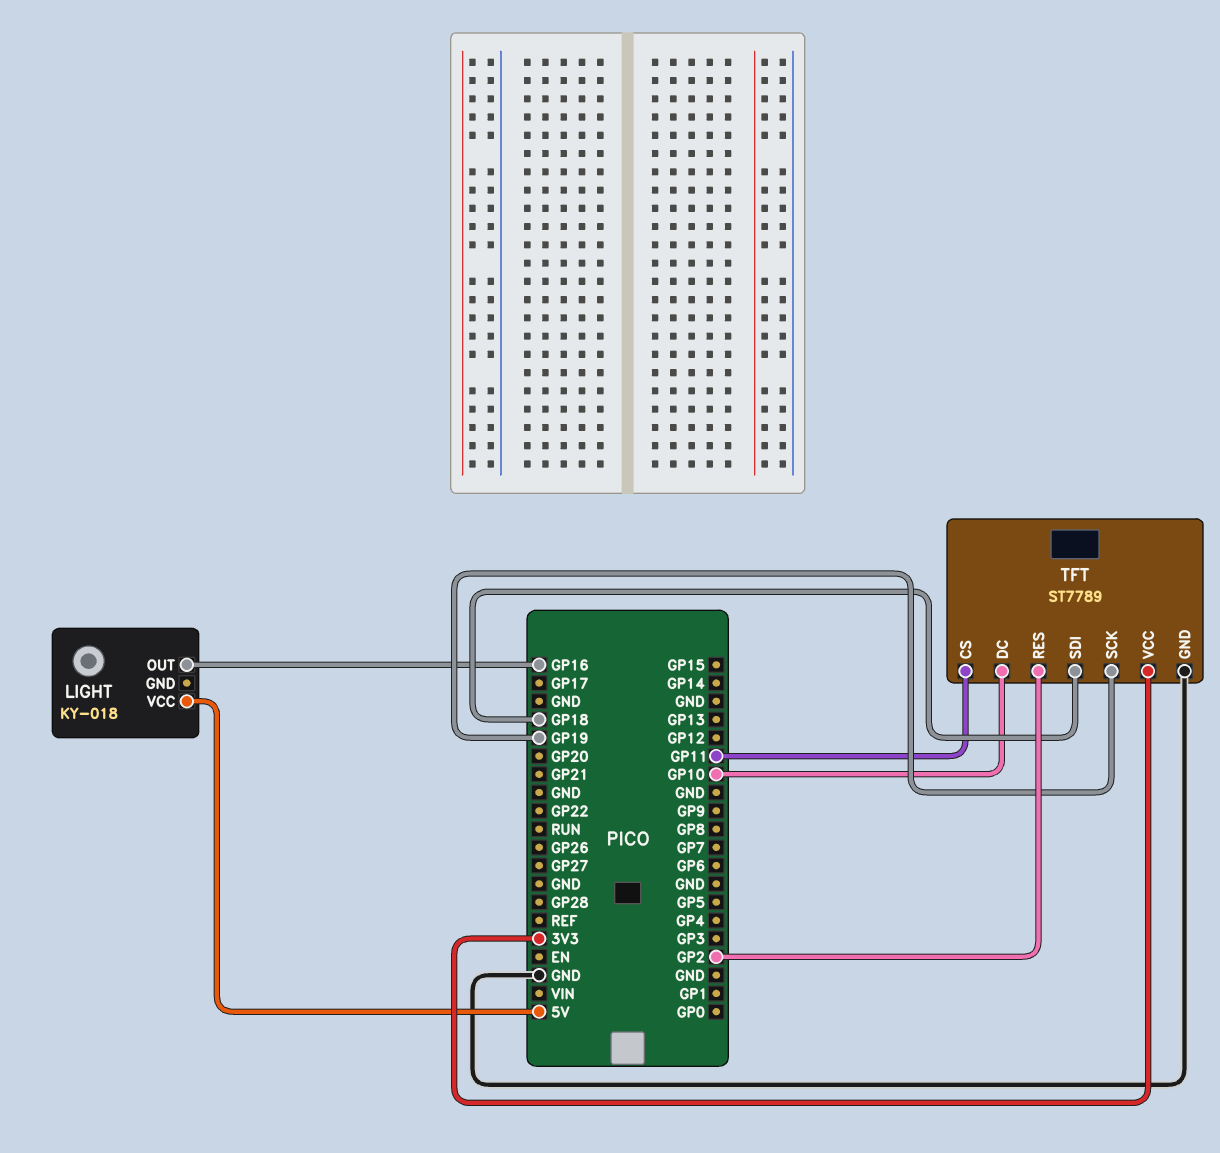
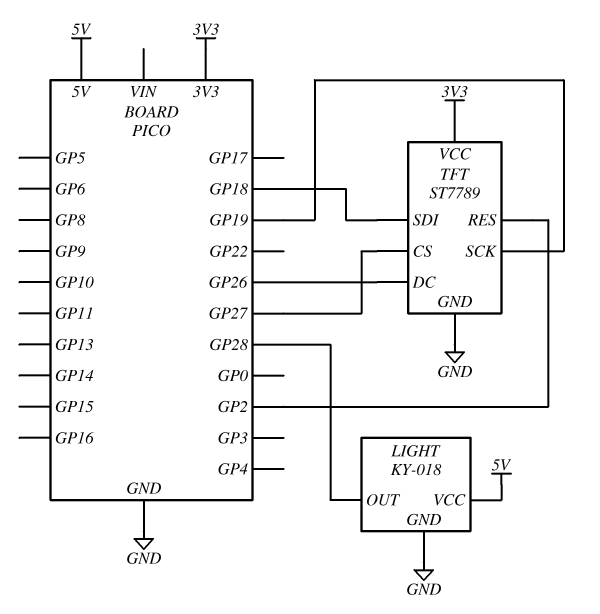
LIGHT pin GND: none -> GND
LIGHT pin OUT: GP16 -> GP28
TFT pin CS: GP11 -> GP27
TFT pin DC: GP10 -> GP26

